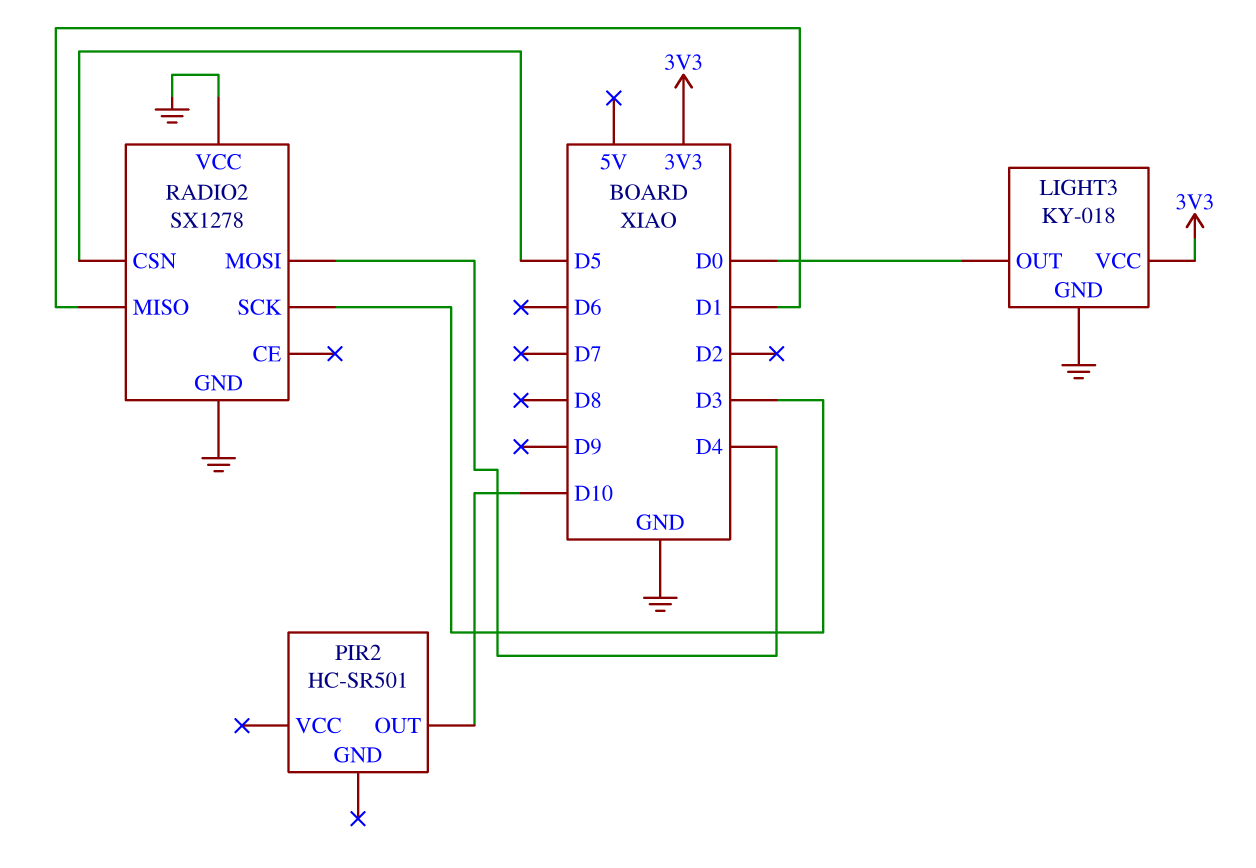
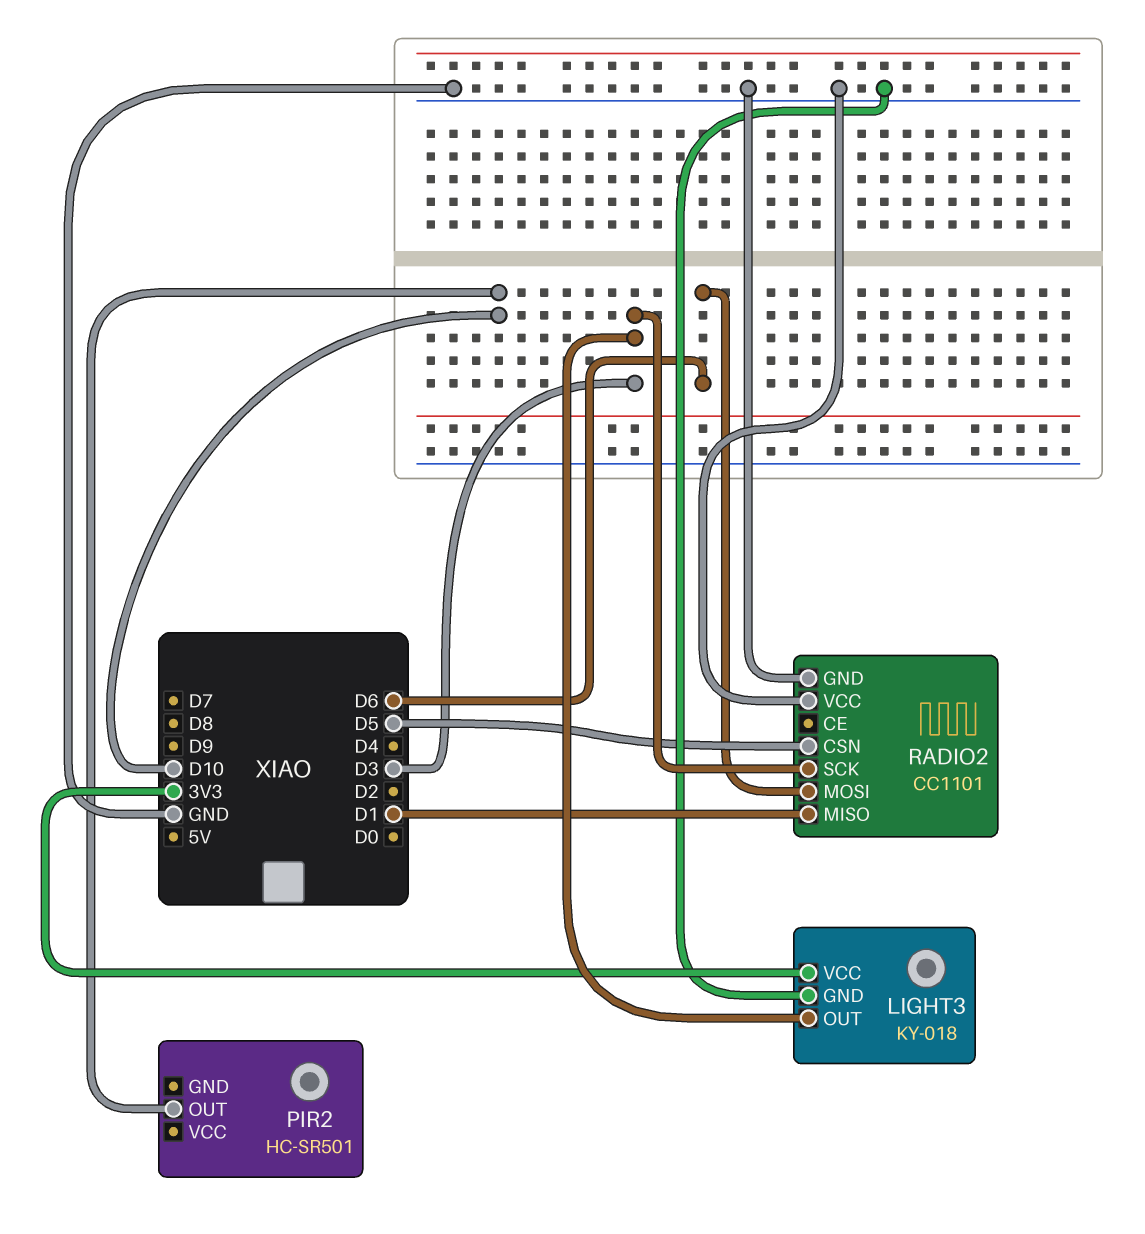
LIGHT3 pin OUT: D0 -> D3
RADIO2: SX1278 -> CC1101
RADIO2 pin MOSI: D4 -> D6

